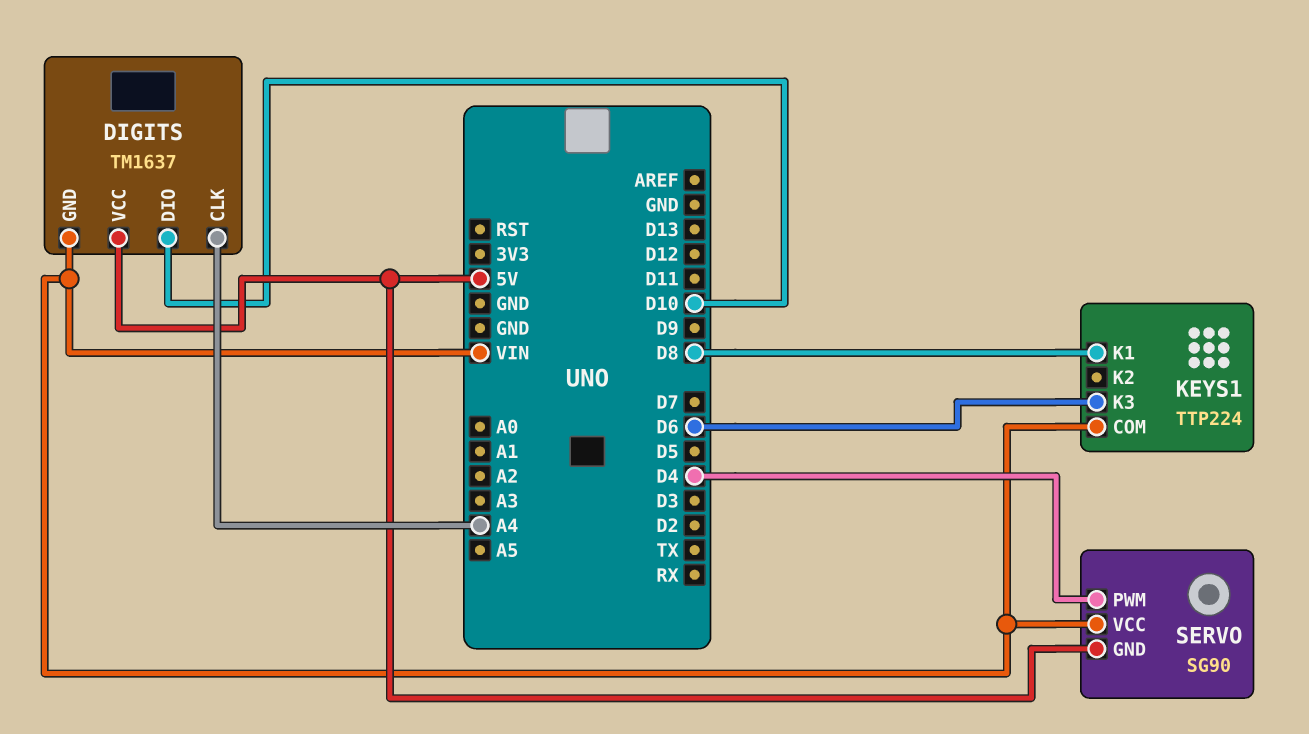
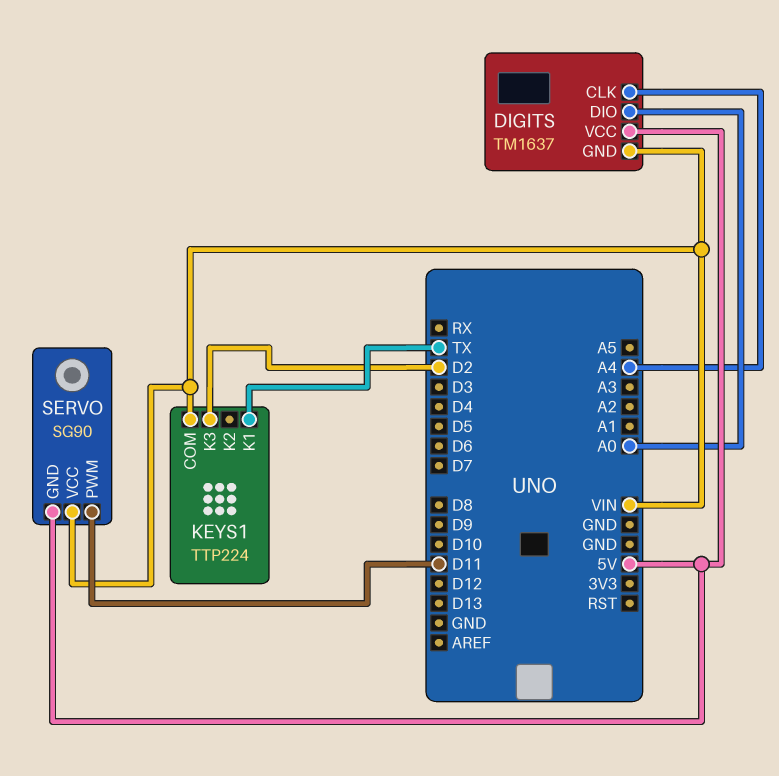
DIGITS pin DIO: D10 -> A0
KEYS1 pin K1: D8 -> TX
KEYS1 pin K3: D6 -> D2
SERVO pin PWM: D4 -> D11

